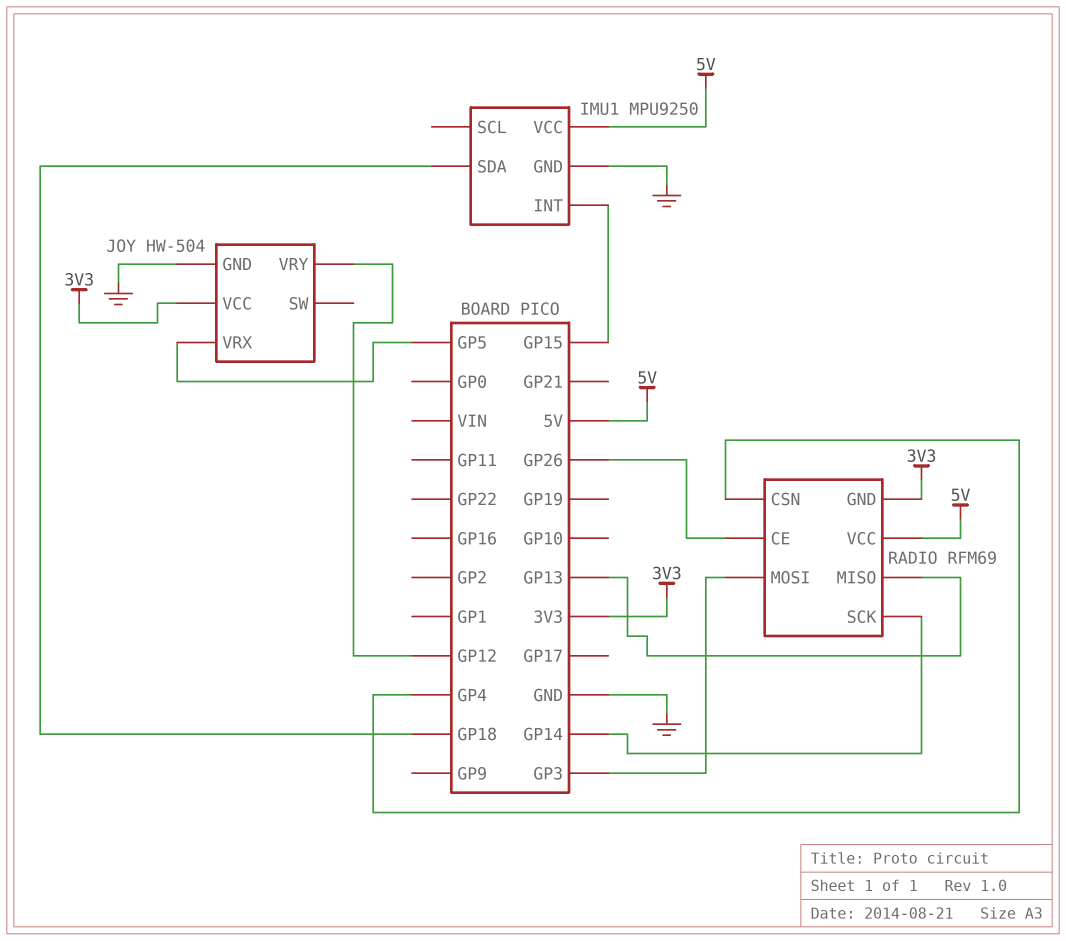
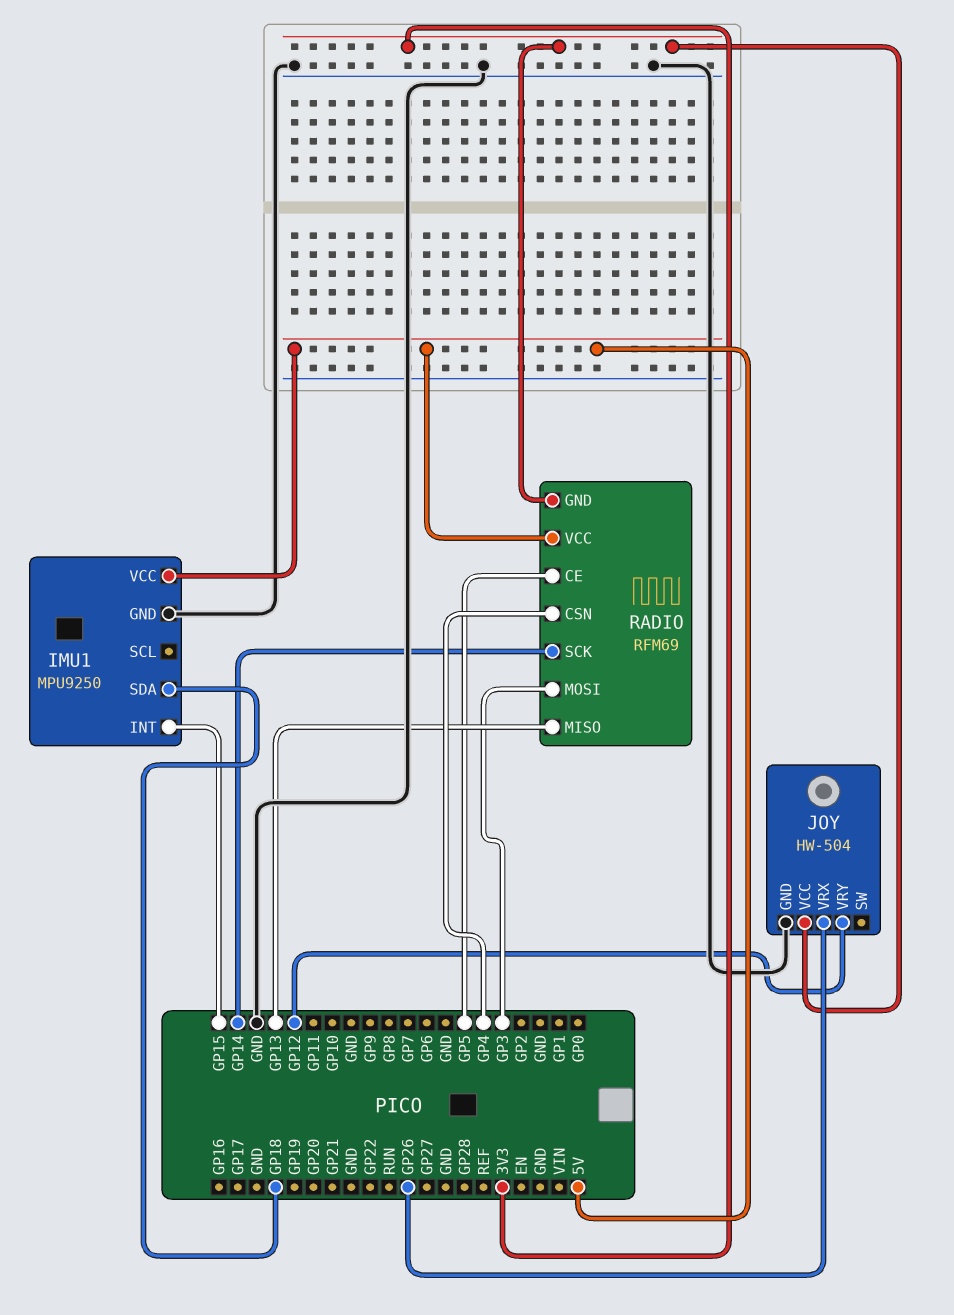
JOY pin VRX: GP5 -> GP26
RADIO pin CE: GP26 -> GP5

